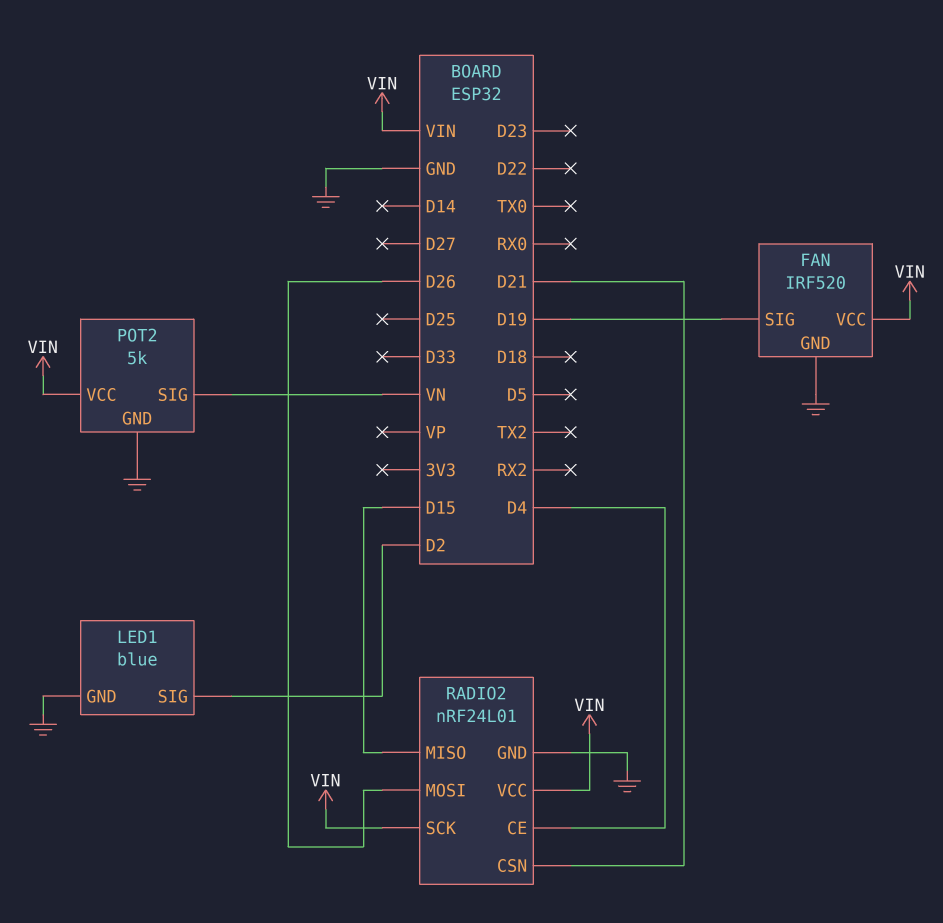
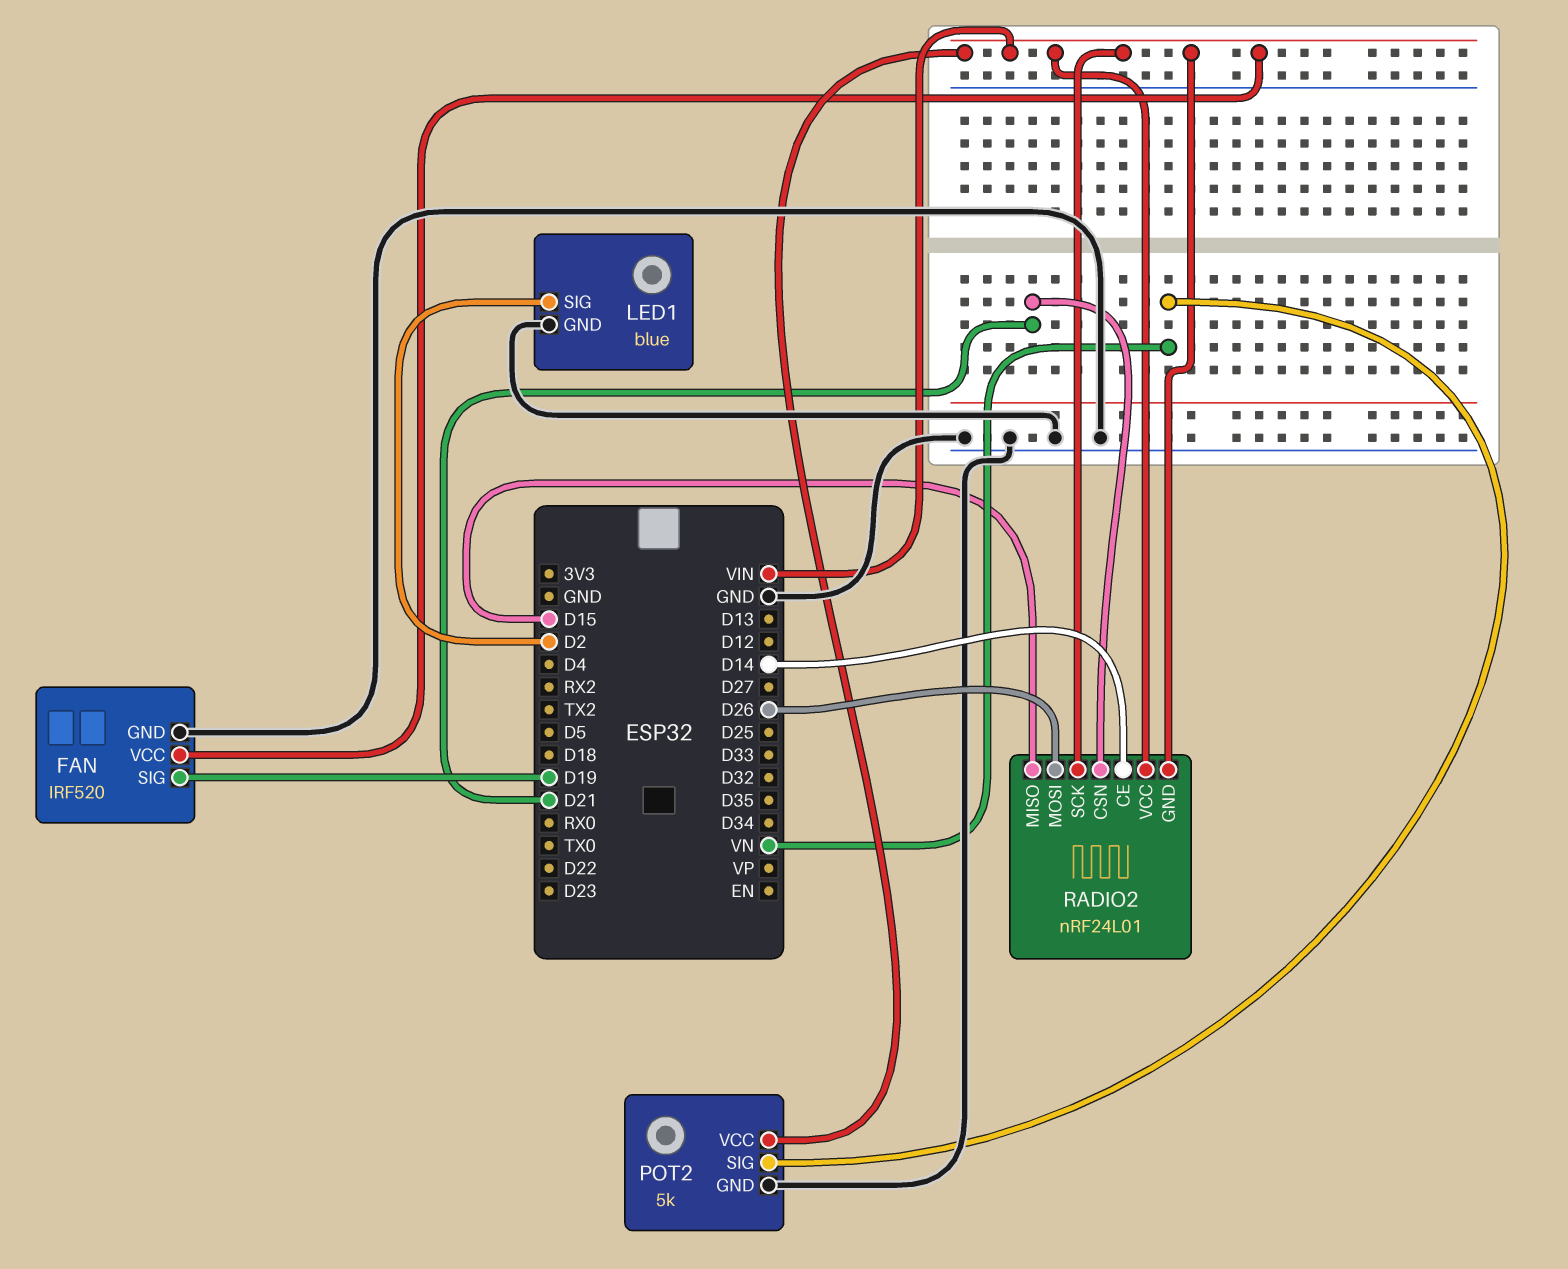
RADIO2 pin CE: D4 -> D14
RADIO2 pin GND: GND -> VIN

